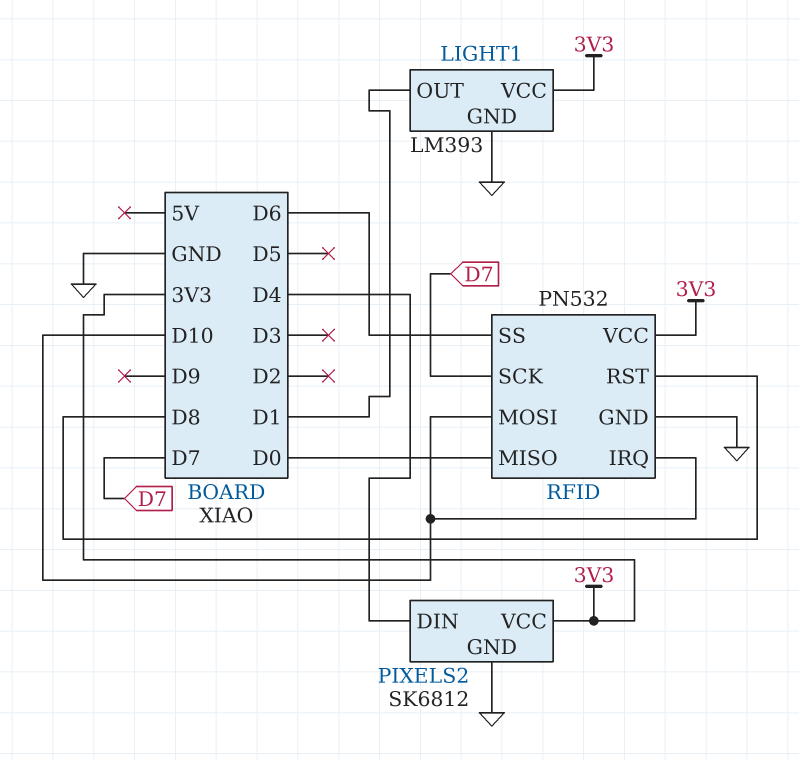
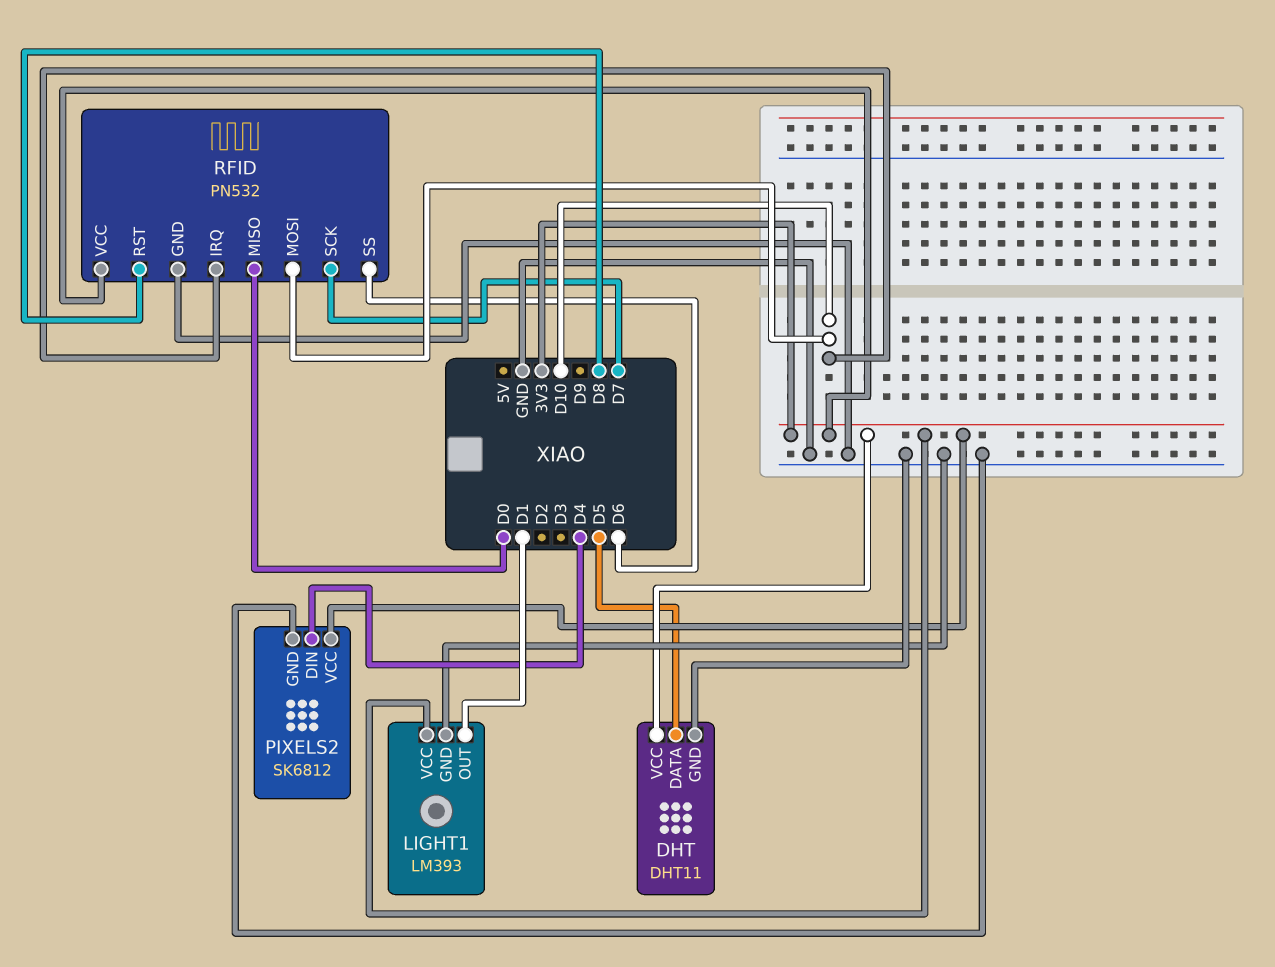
DHT: none -> DHT11
DHT pin DATA: none -> D5
DHT pin GND: none -> GND
DHT pin VCC: none -> 3V3

